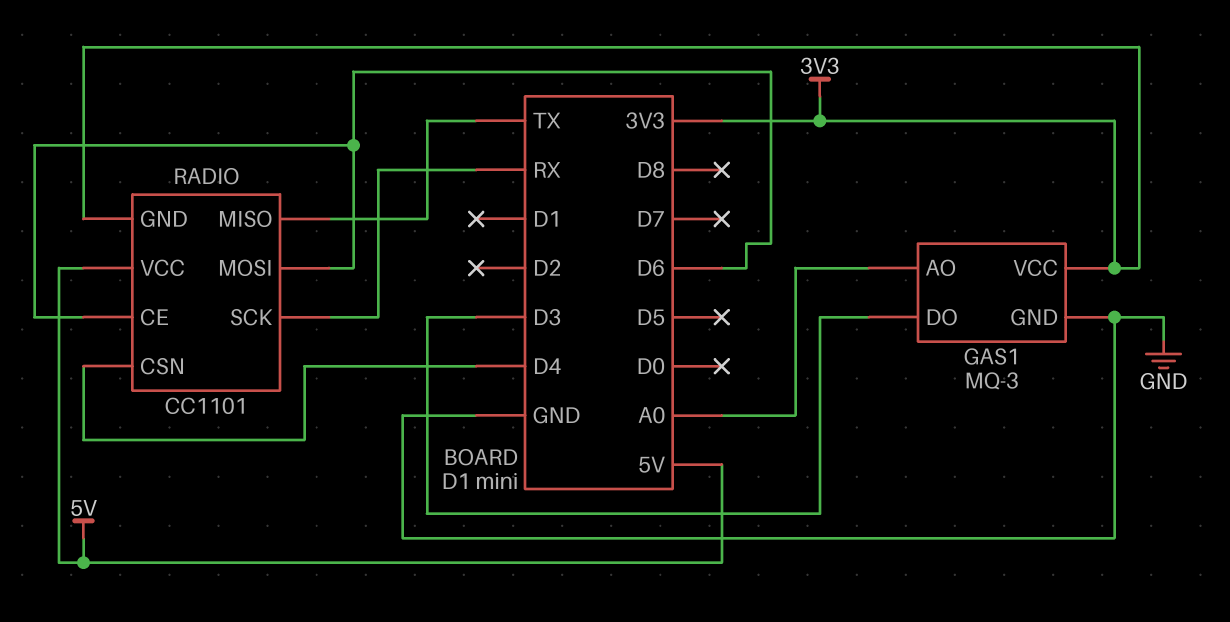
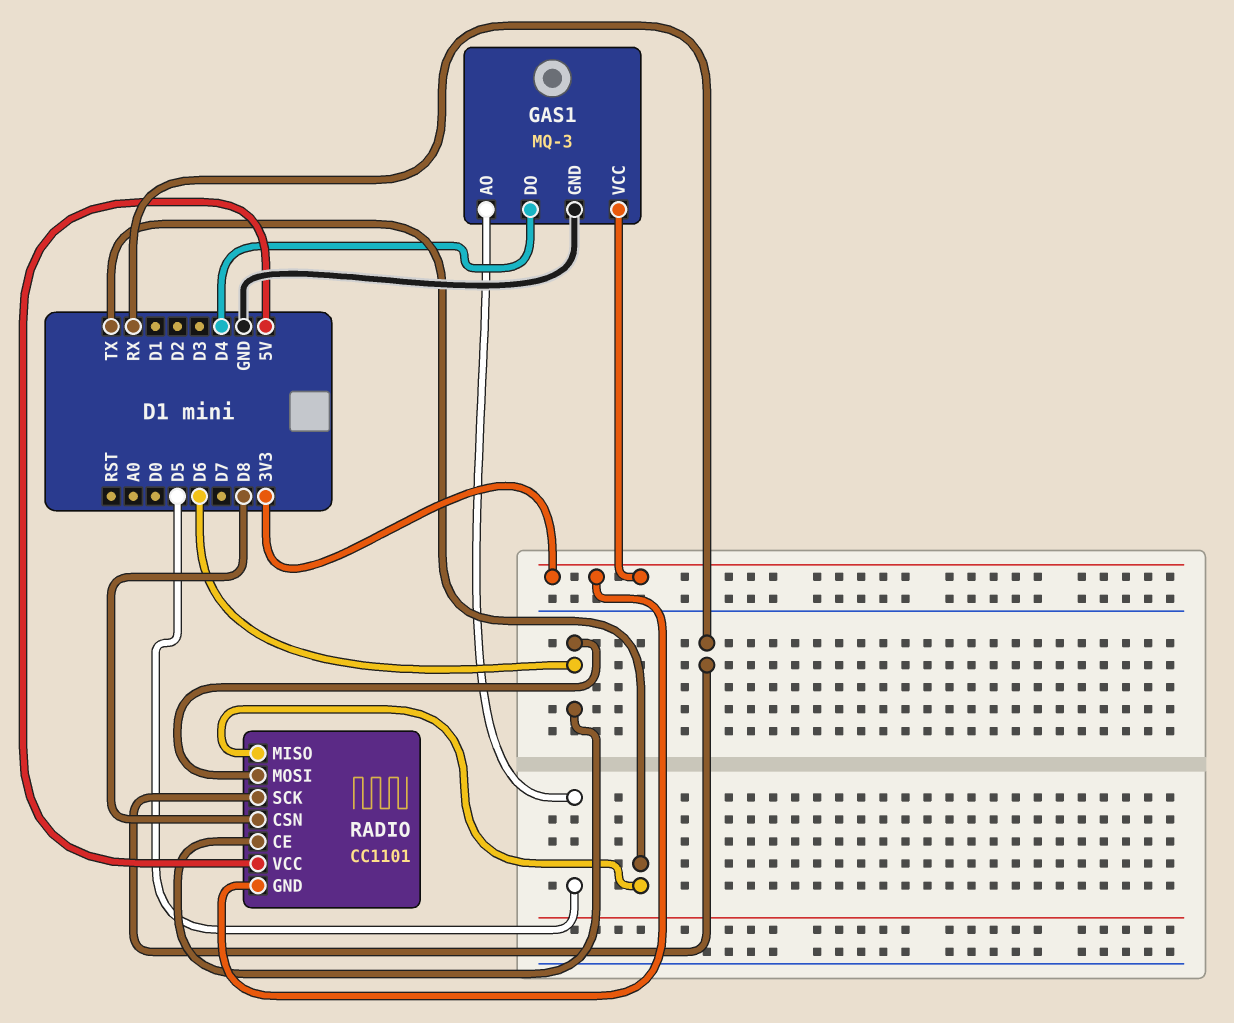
GAS1 pin AO: A0 -> D5
GAS1 pin DO: D3 -> D4
RADIO pin CSN: D4 -> D8

